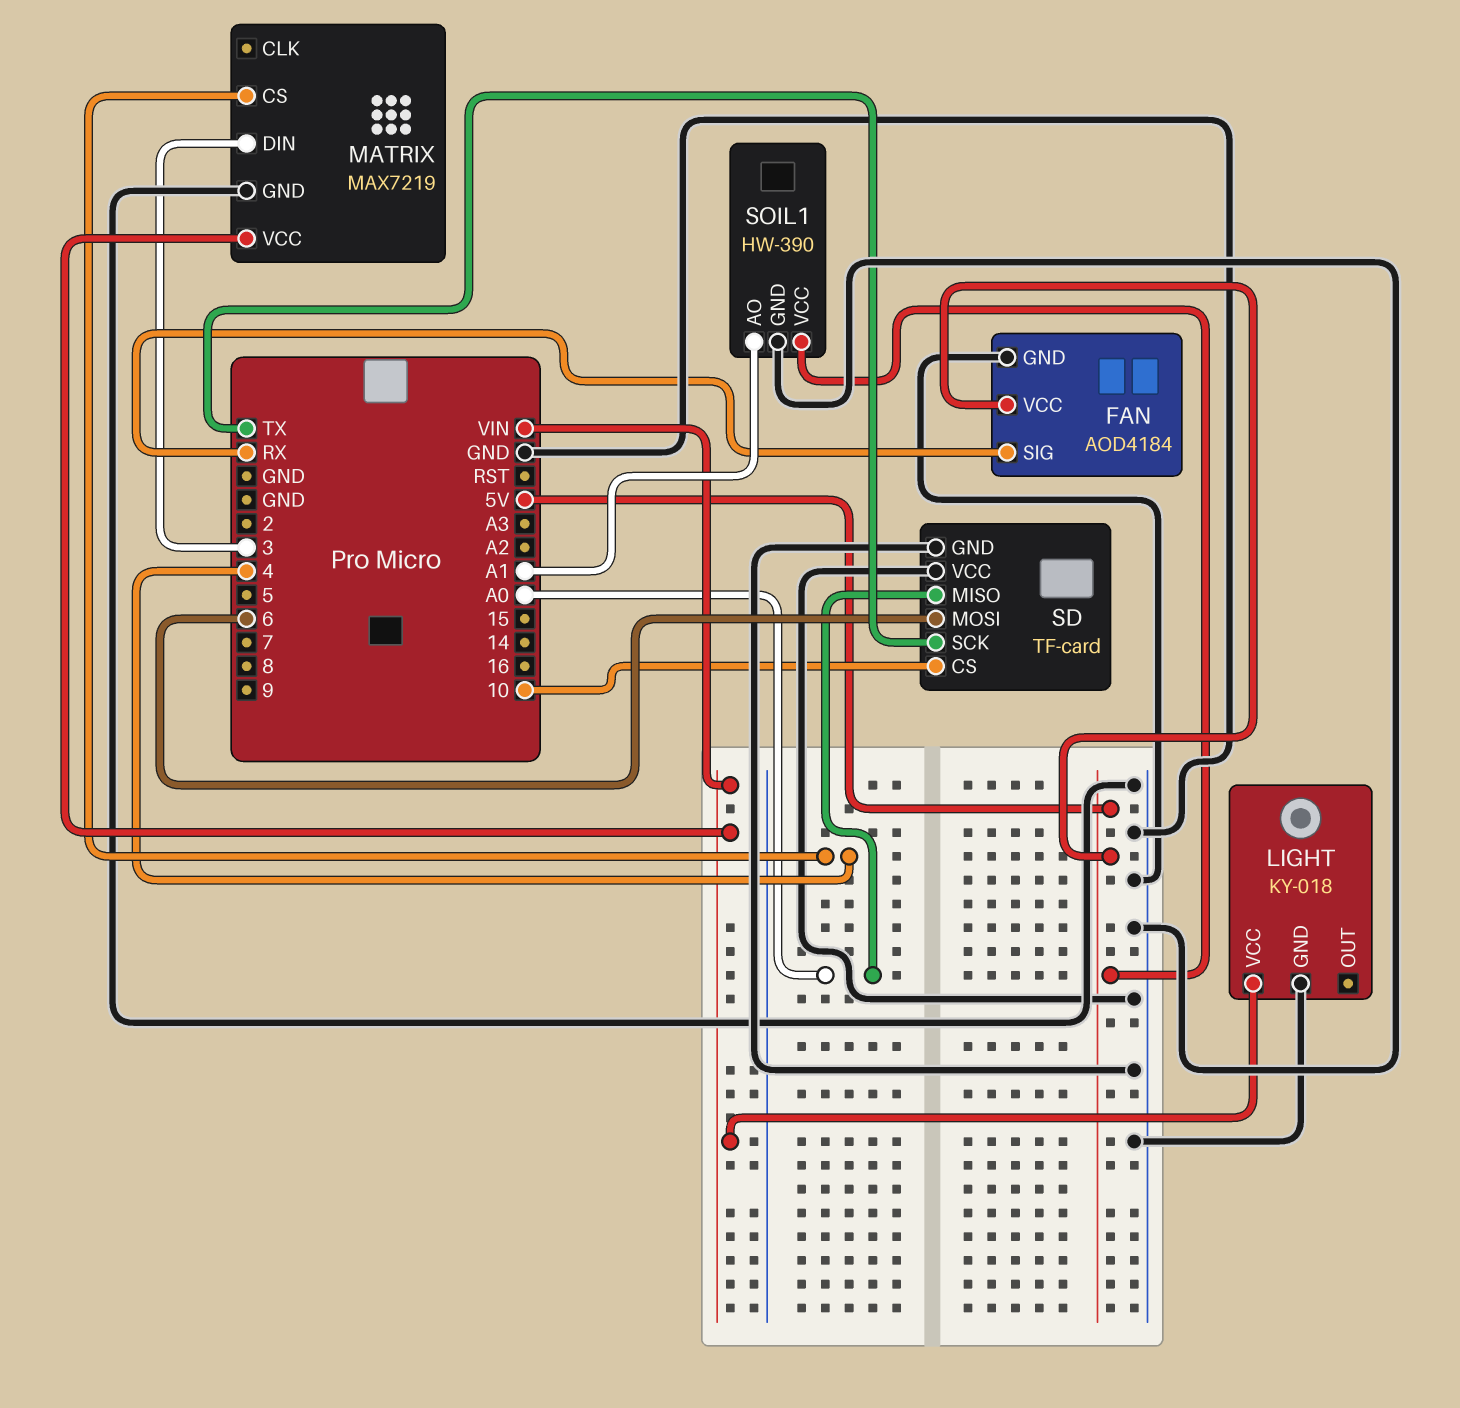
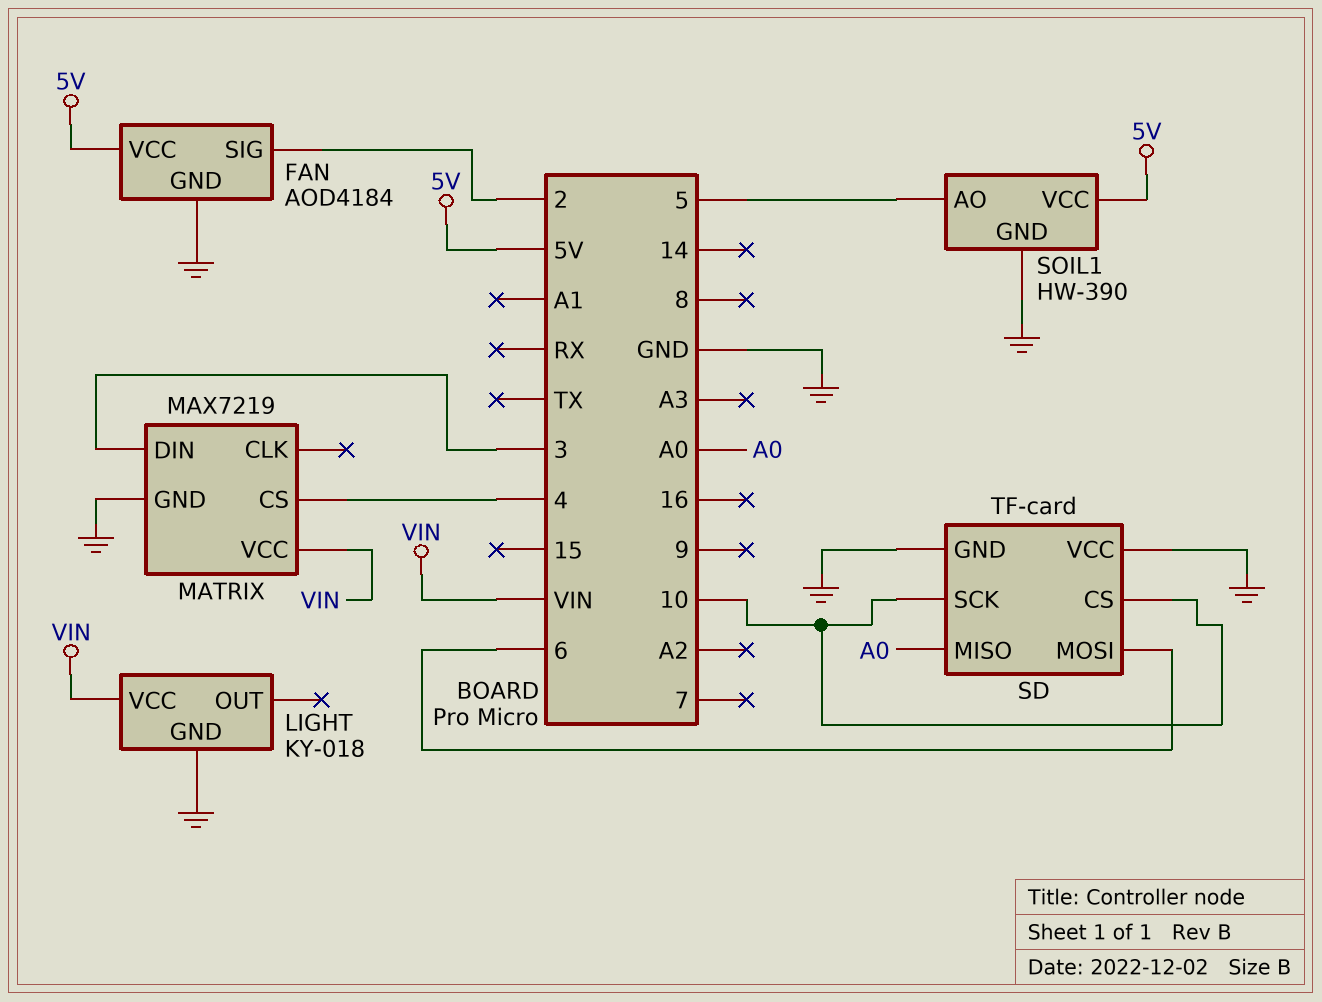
FAN pin SIG: RX -> 2
SD pin SCK: TX -> 10
SOIL1 pin AO: A1 -> 5

